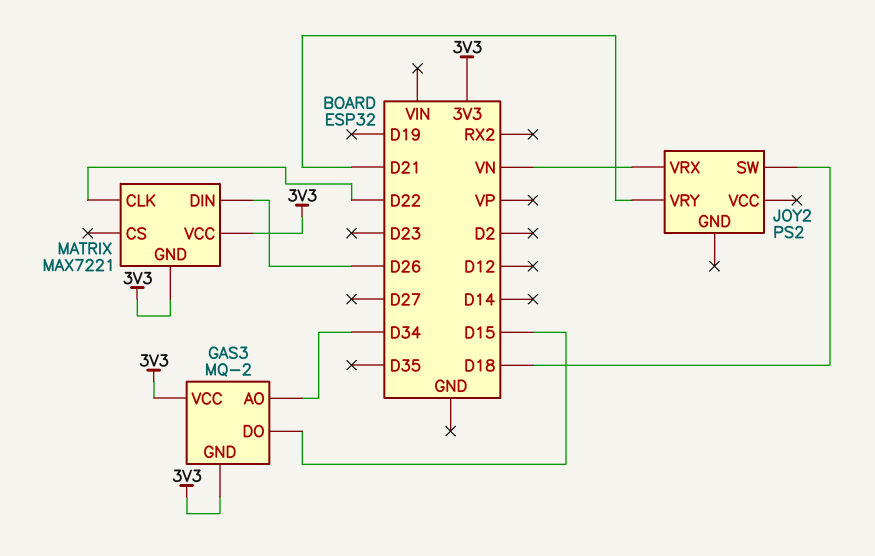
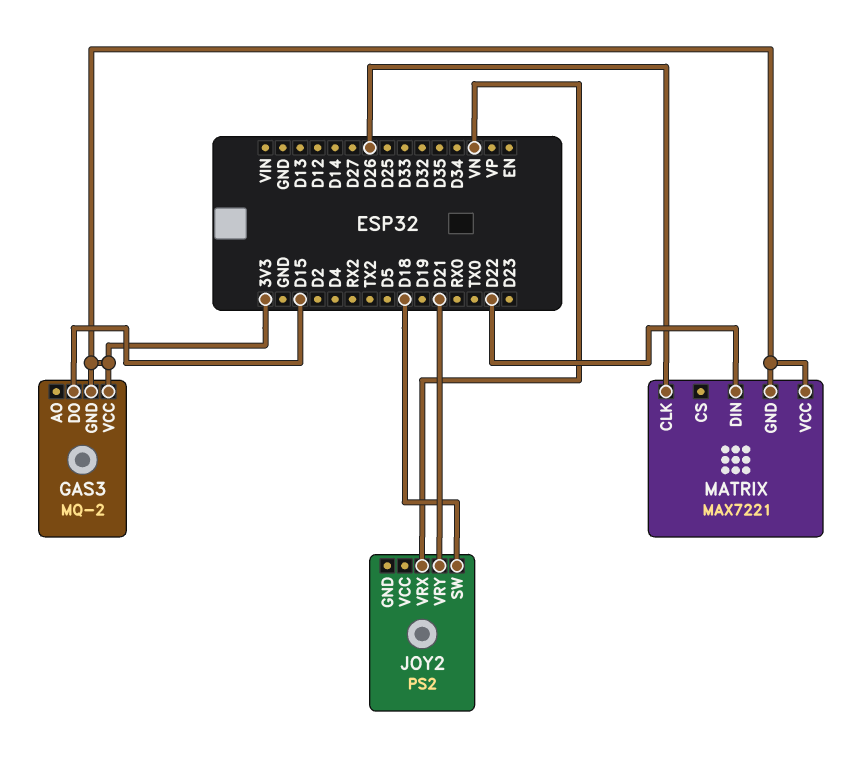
GAS3 pin AO: D34 -> none
MATRIX pin CLK: D22 -> D26
MATRIX pin DIN: D26 -> D22

